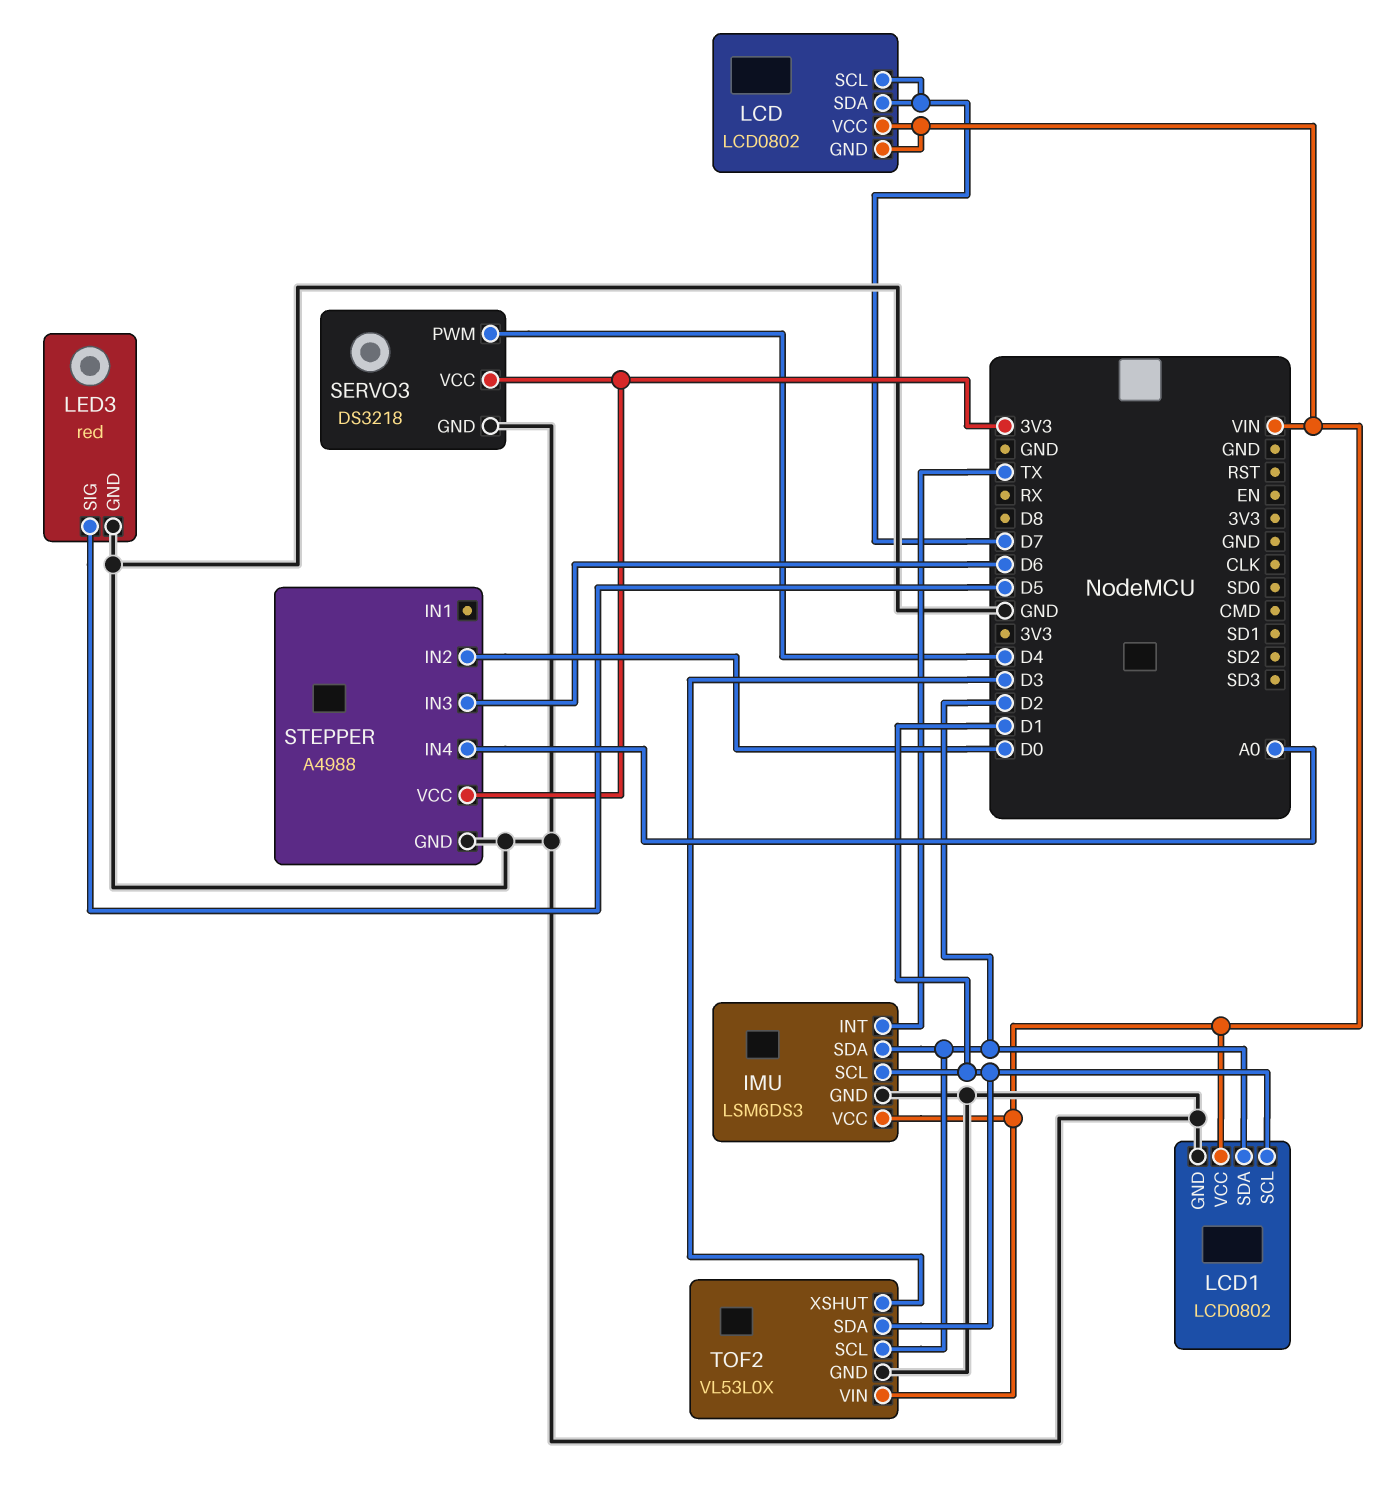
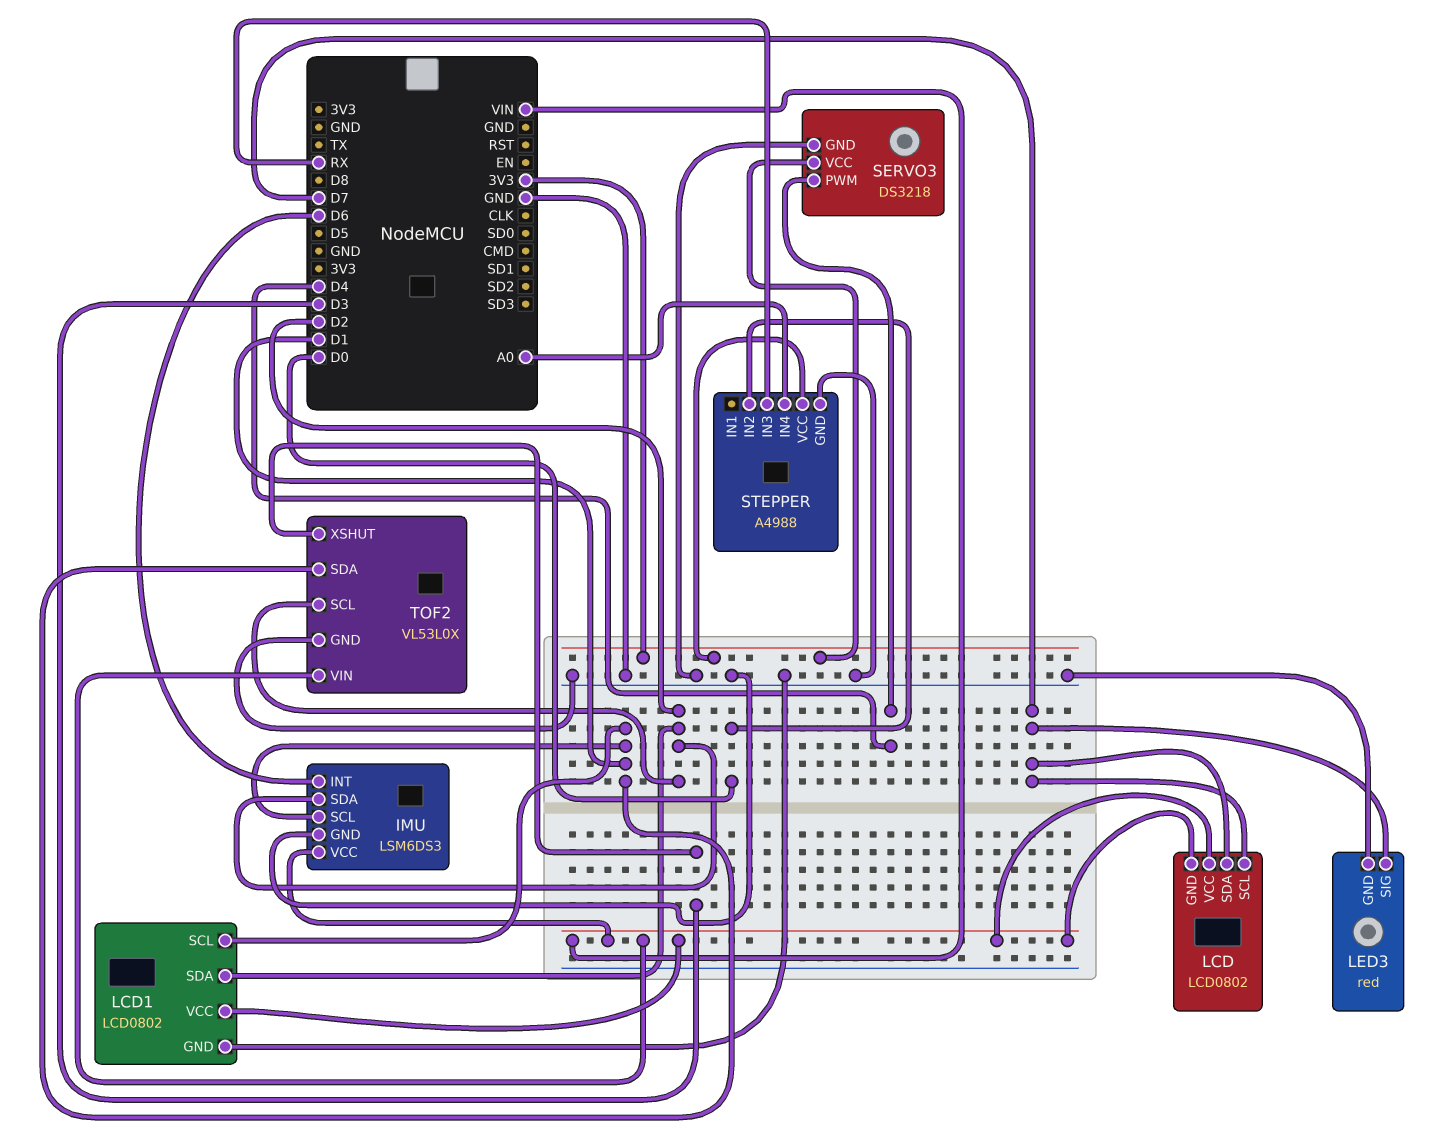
IMU pin INT: TX -> D6
LED3 pin SIG: D5 -> D7
STEPPER pin IN3: D6 -> RX

